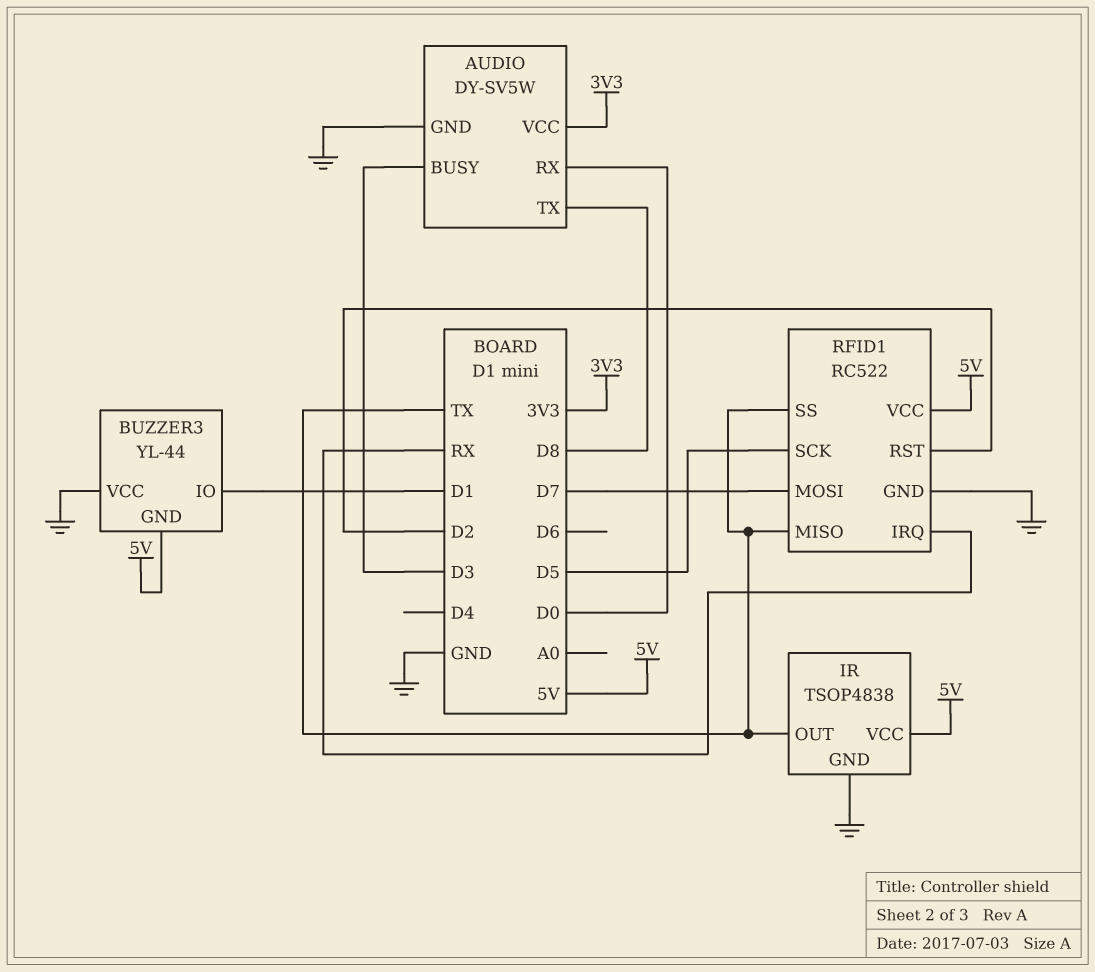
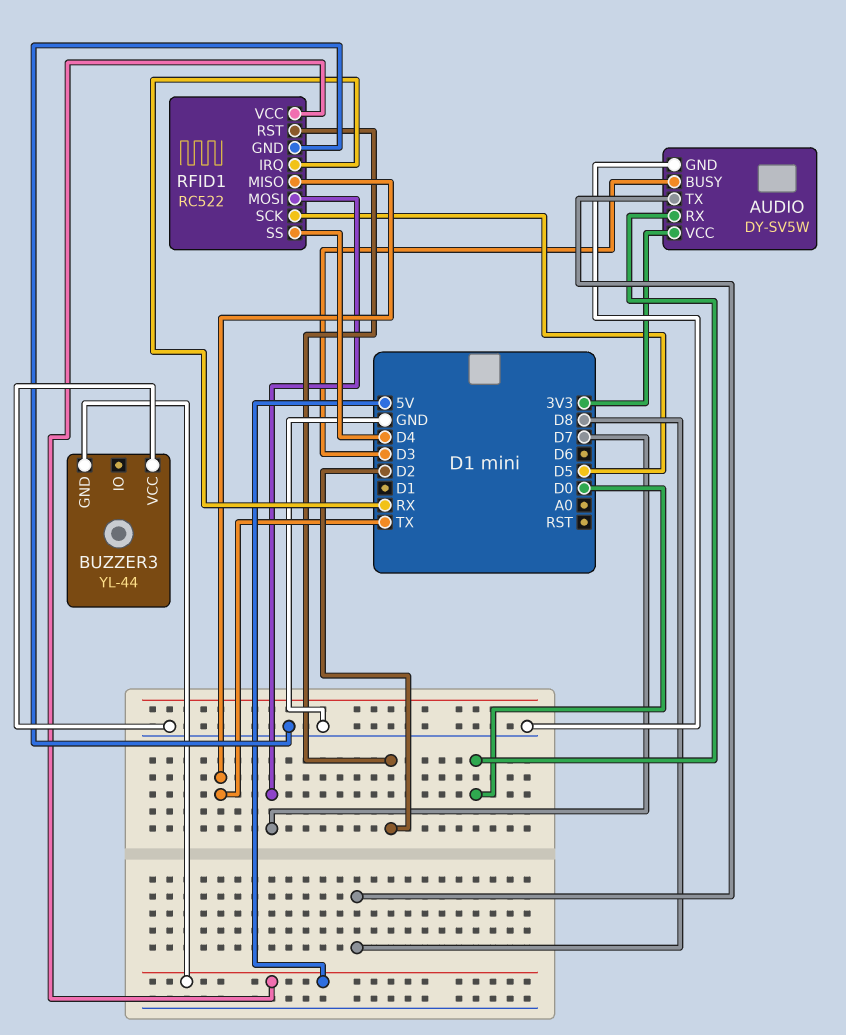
BUZZER3 pin IO: D1 -> none
IR: TSOP4838 -> none
IR pin GND: GND -> none
IR pin OUT: TX -> none
IR pin VCC: 5V -> none
RFID1 pin SS: TX -> D4

